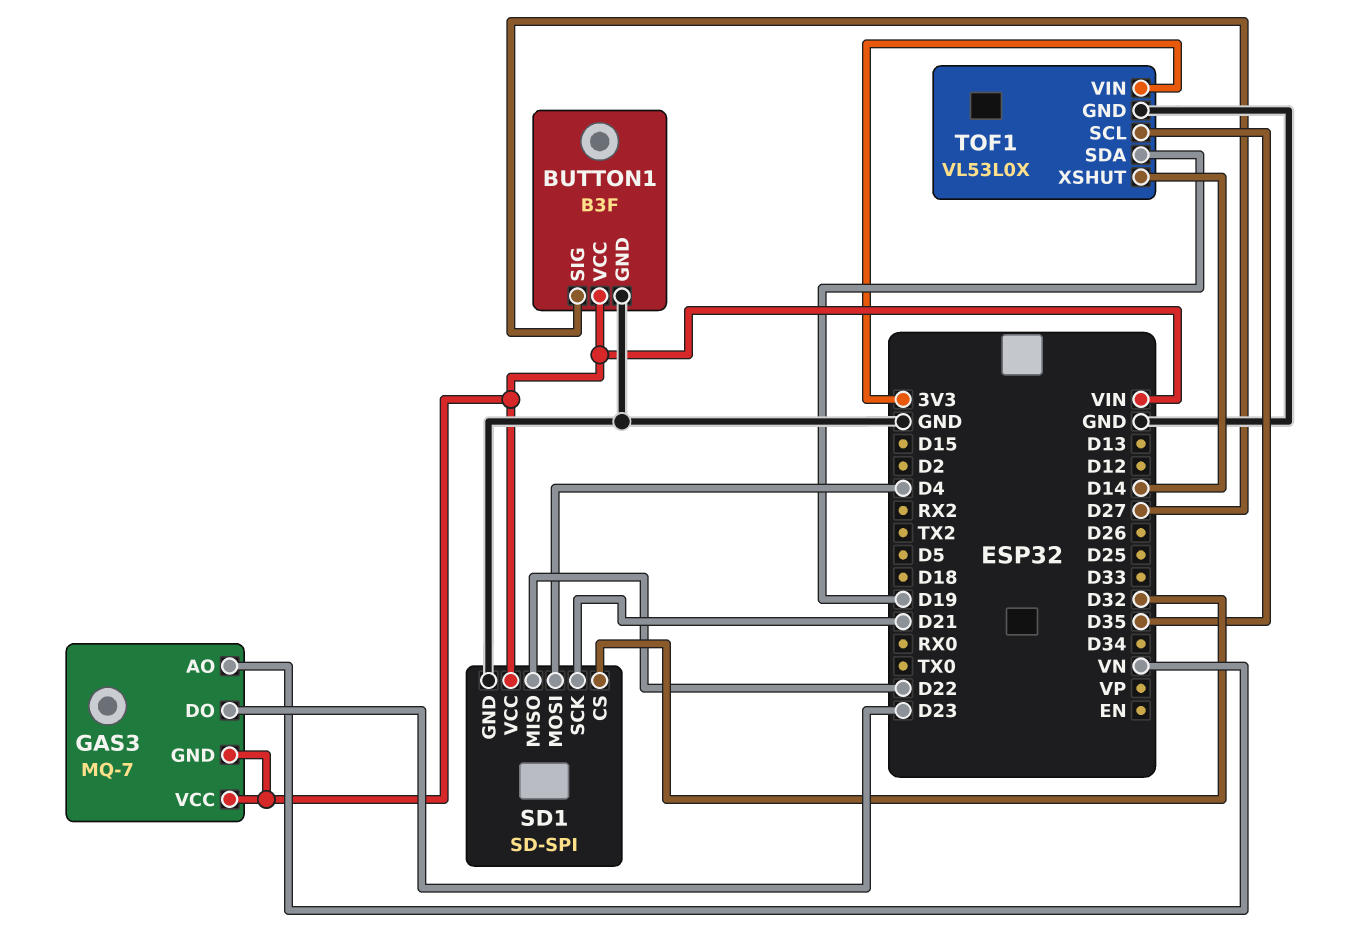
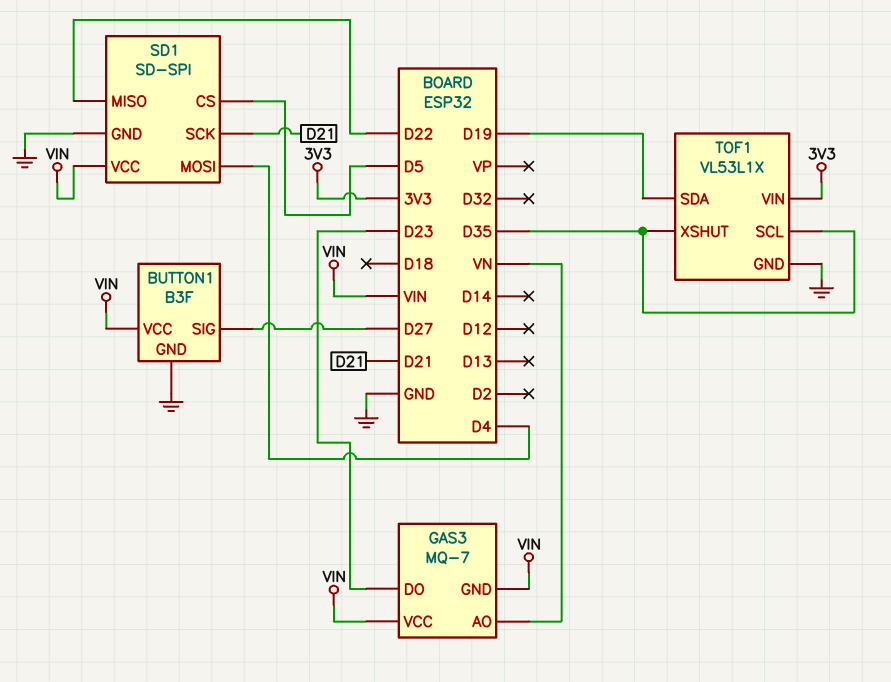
SD1 pin CS: D32 -> D5
TOF1: VL53L0X -> VL53L1X
TOF1 pin XSHUT: D14 -> D35

